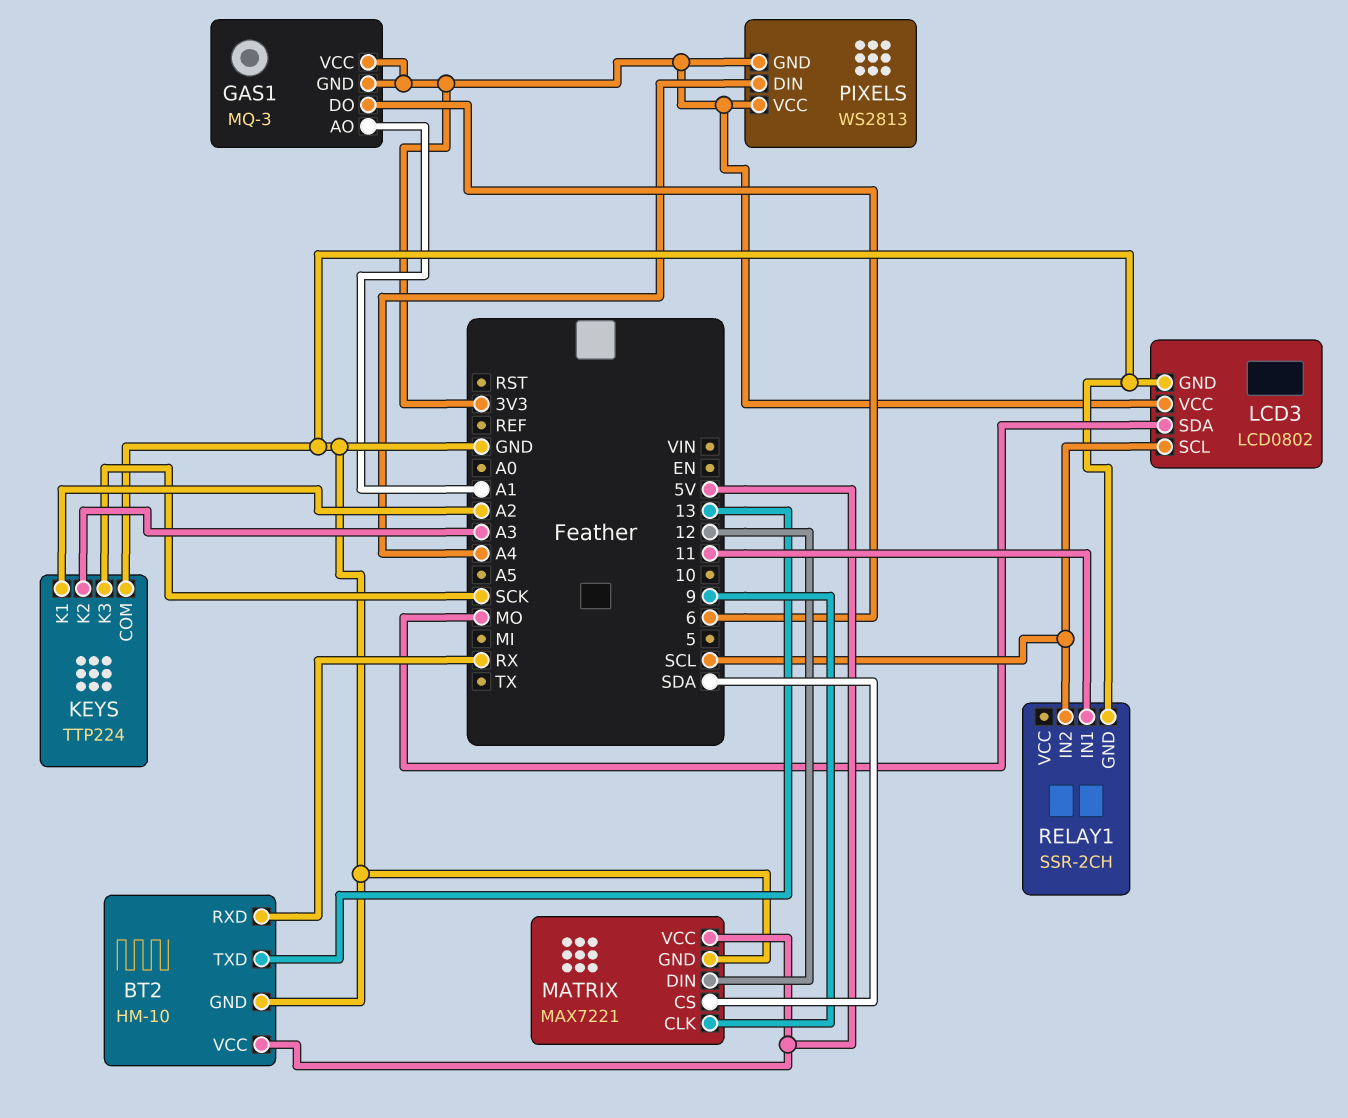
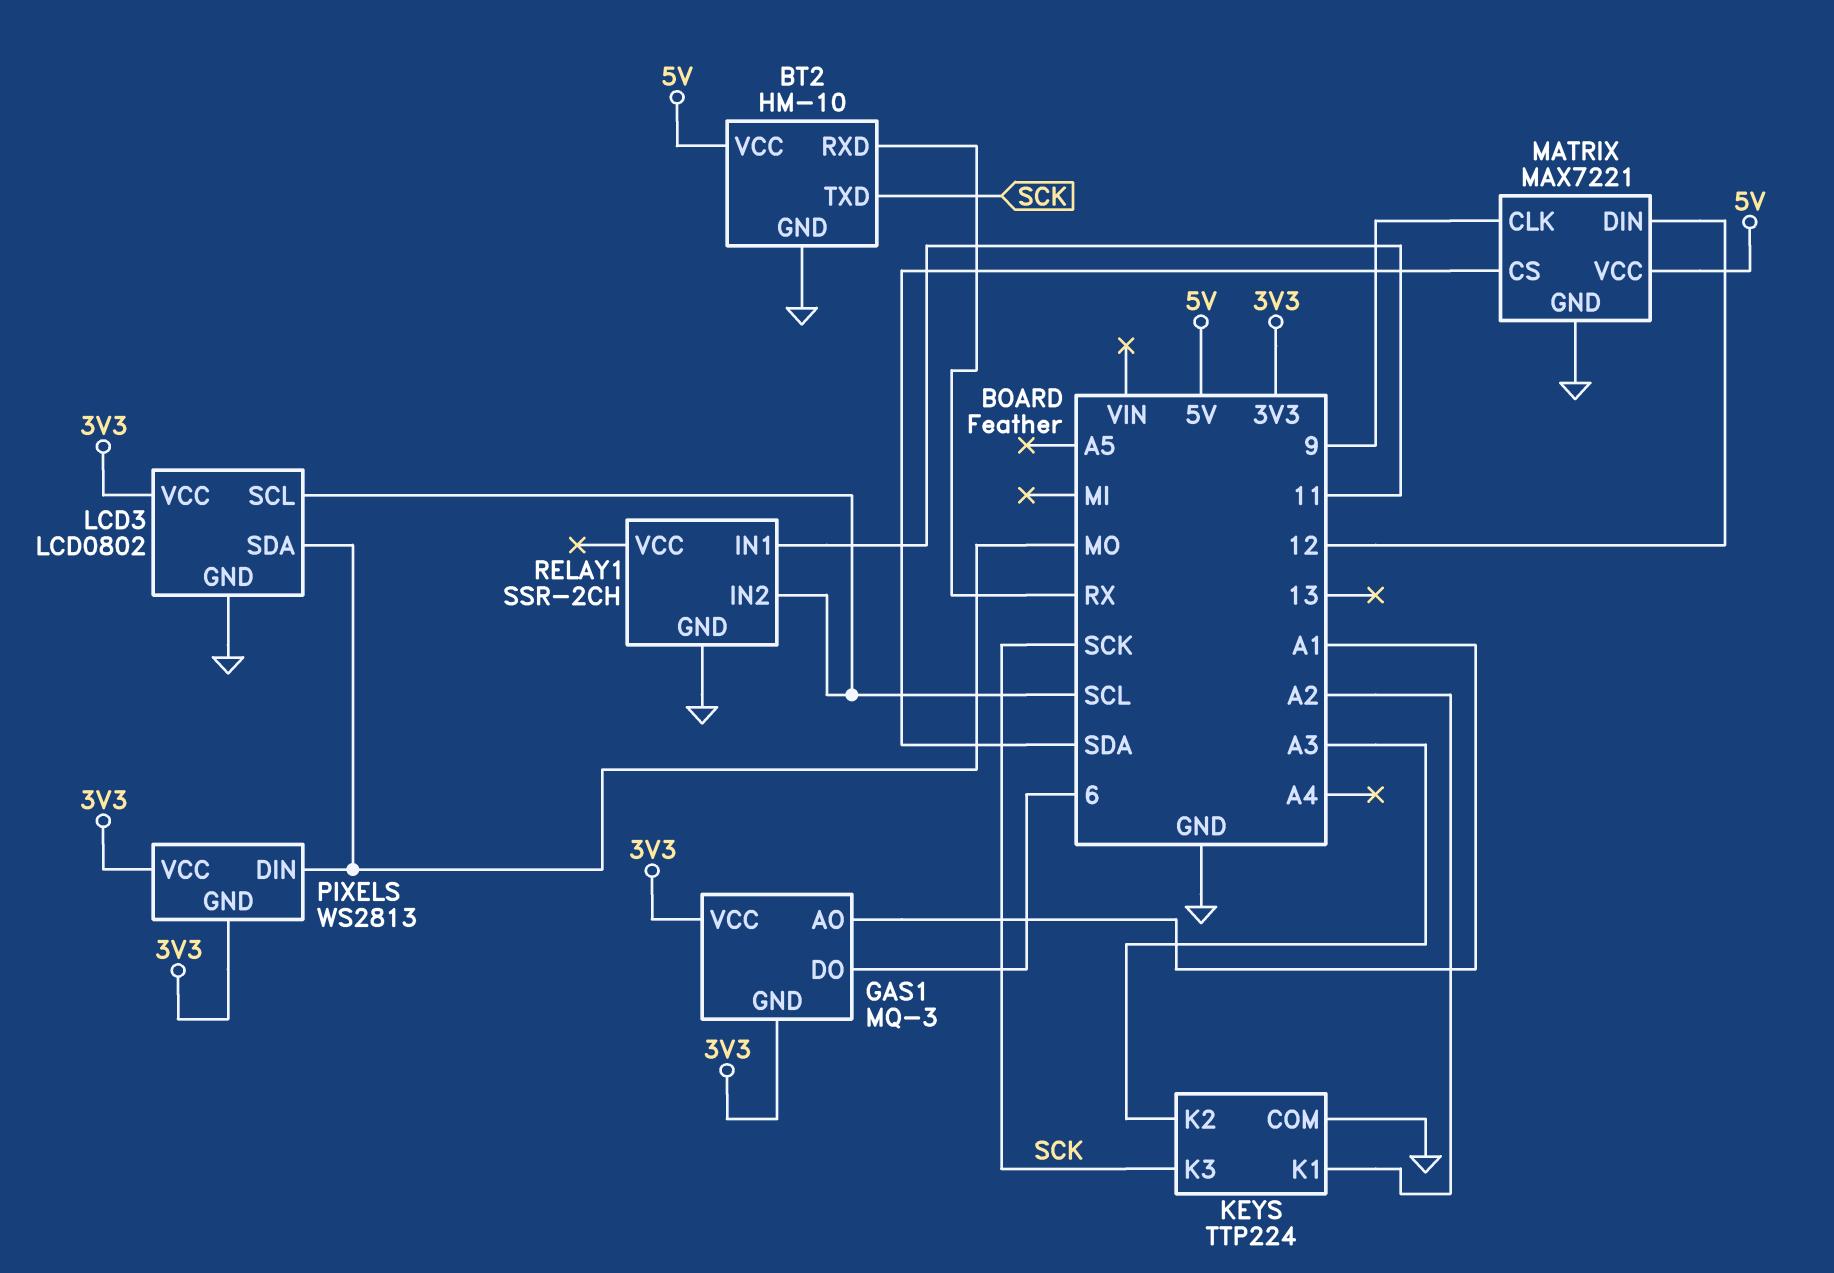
BT2 pin TXD: 13 -> SCK
PIXELS pin DIN: A4 -> MO

